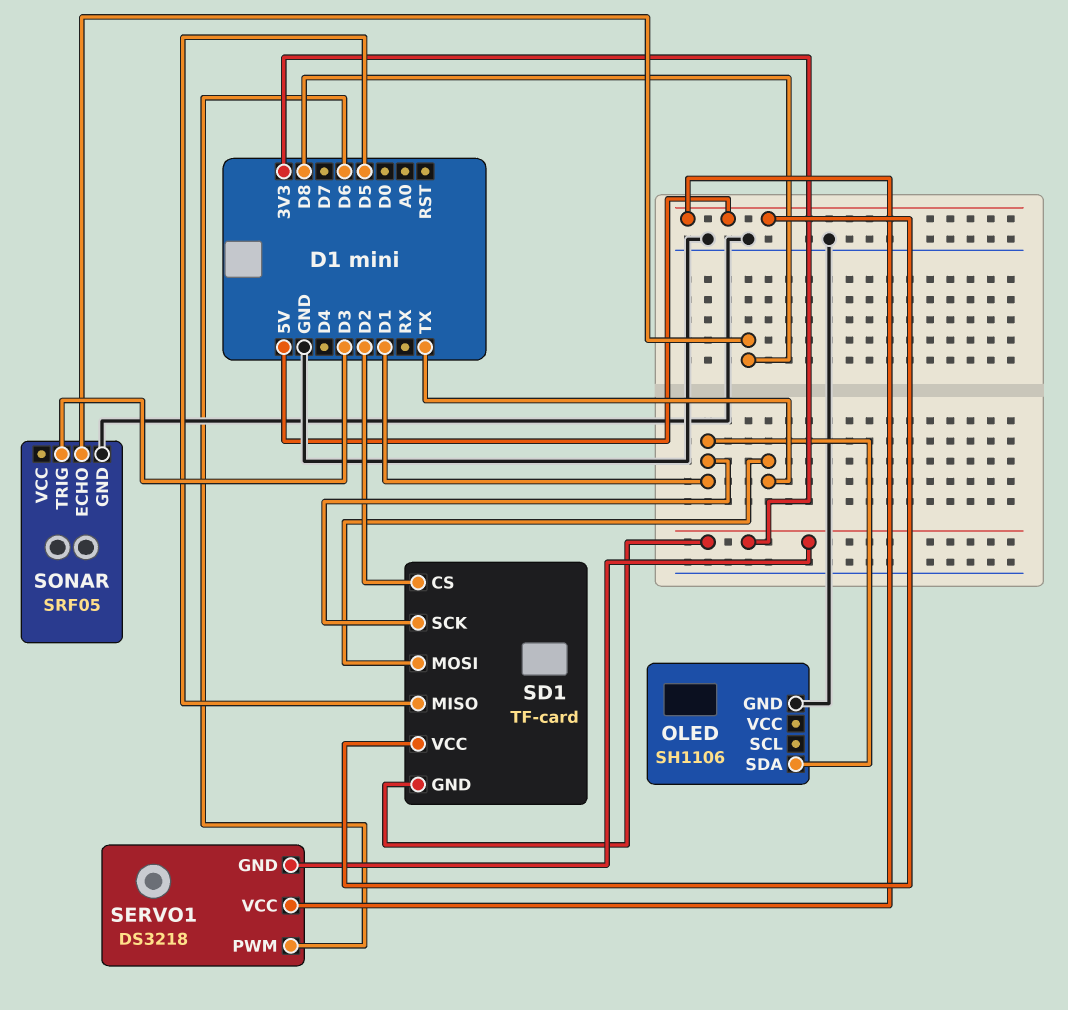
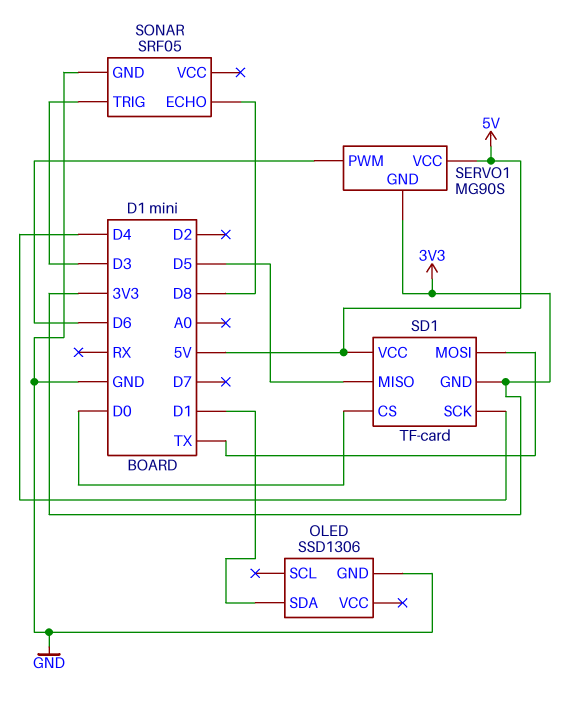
OLED: SH1106 -> SSD1306
SD1 pin CS: D2 -> D0
SD1 pin SCK: D1 -> D4
SERVO1: DS3218 -> MG90S

